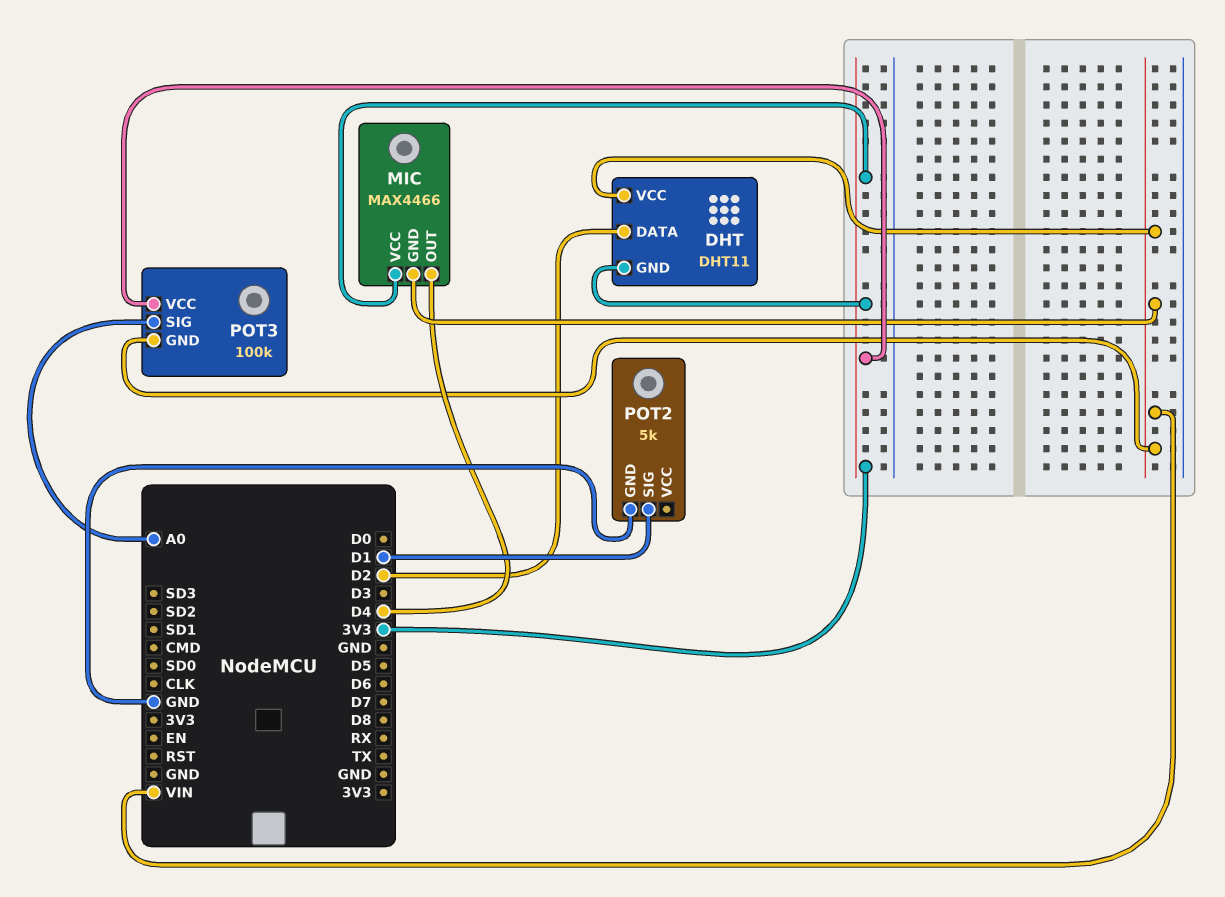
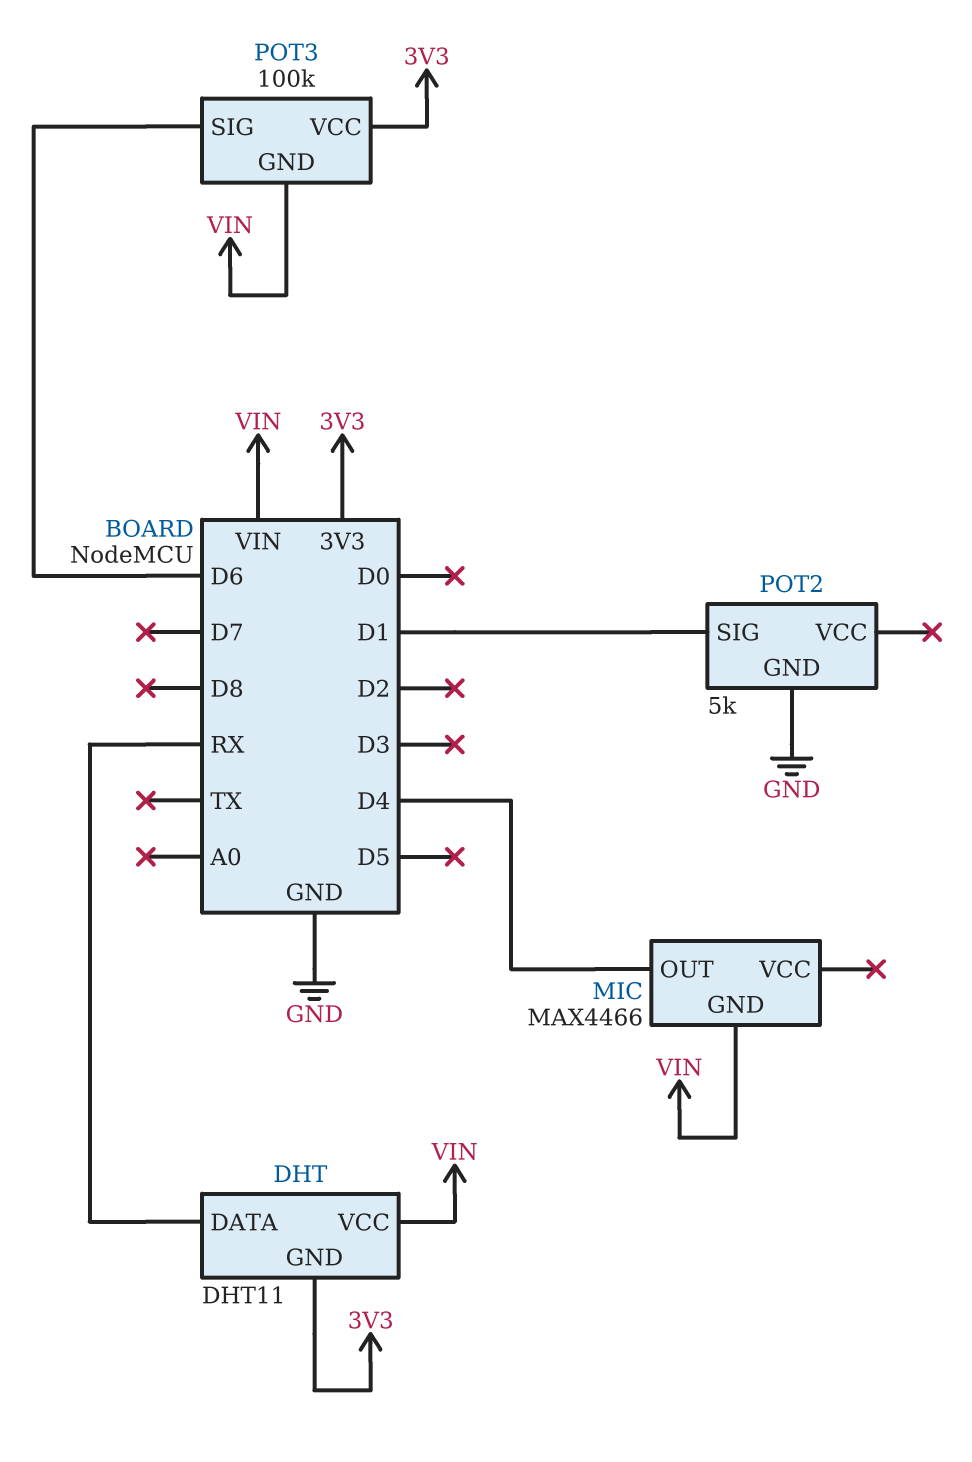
DHT pin DATA: D2 -> RX
MIC pin VCC: 3V3 -> none
POT3 pin SIG: A0 -> D6

